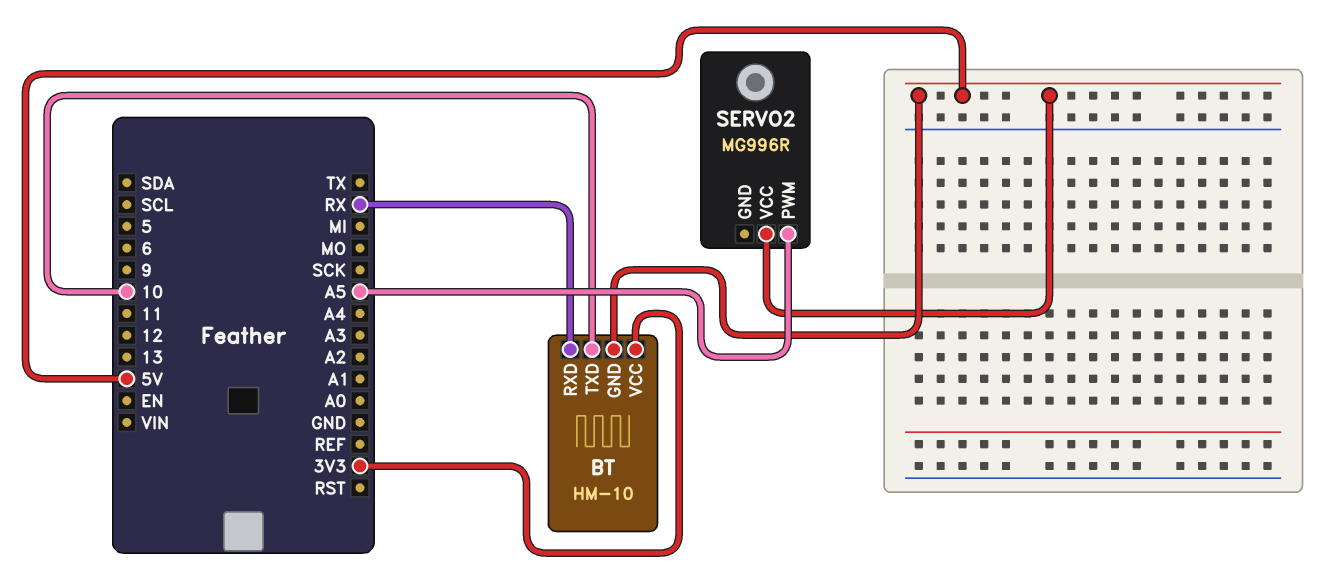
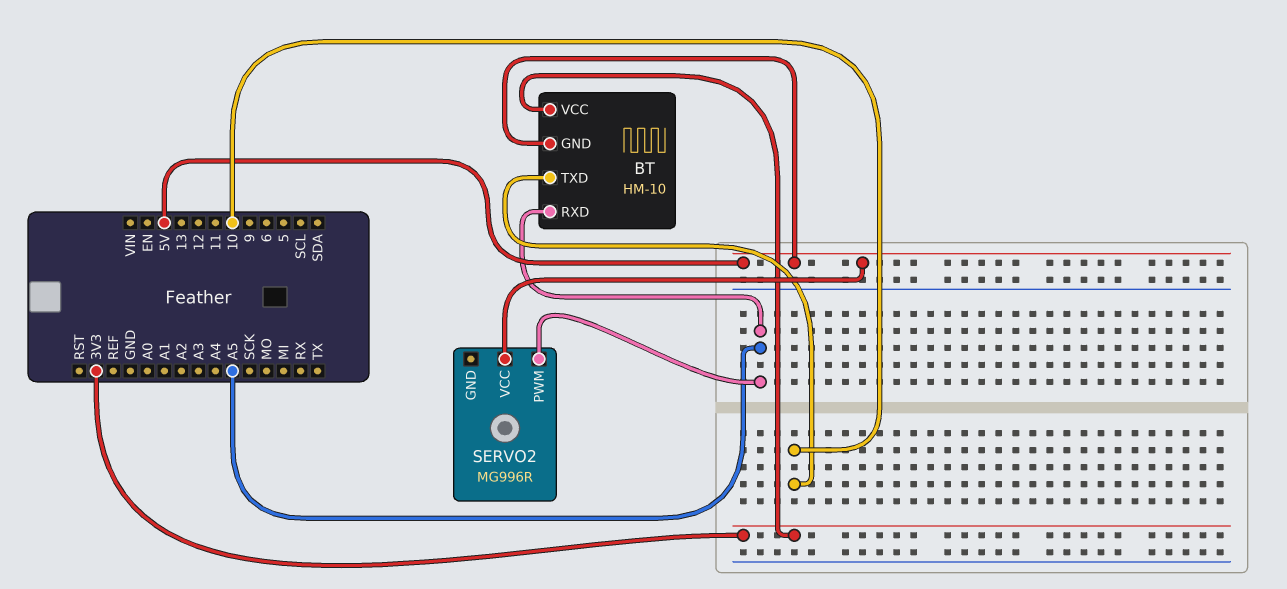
BT pin RXD: RX -> A5

